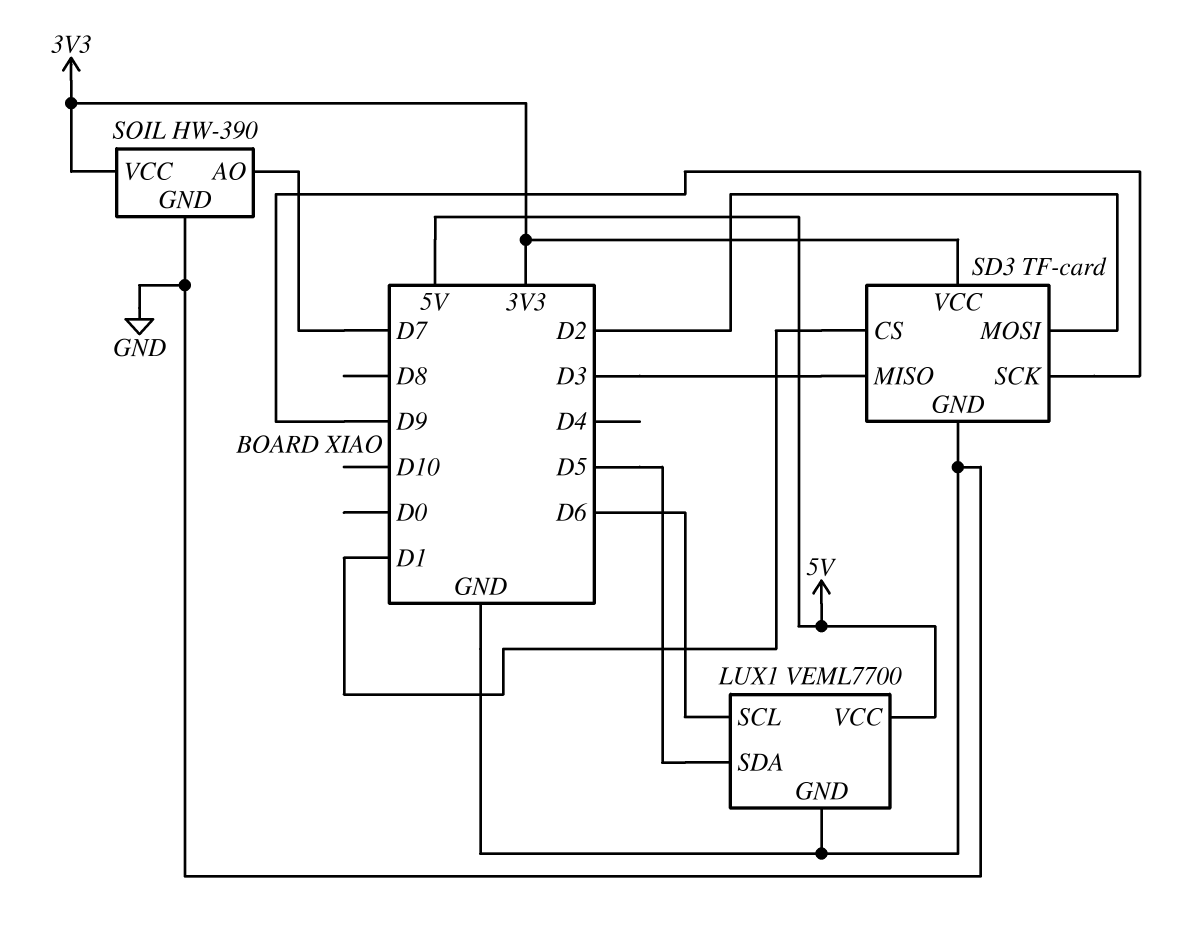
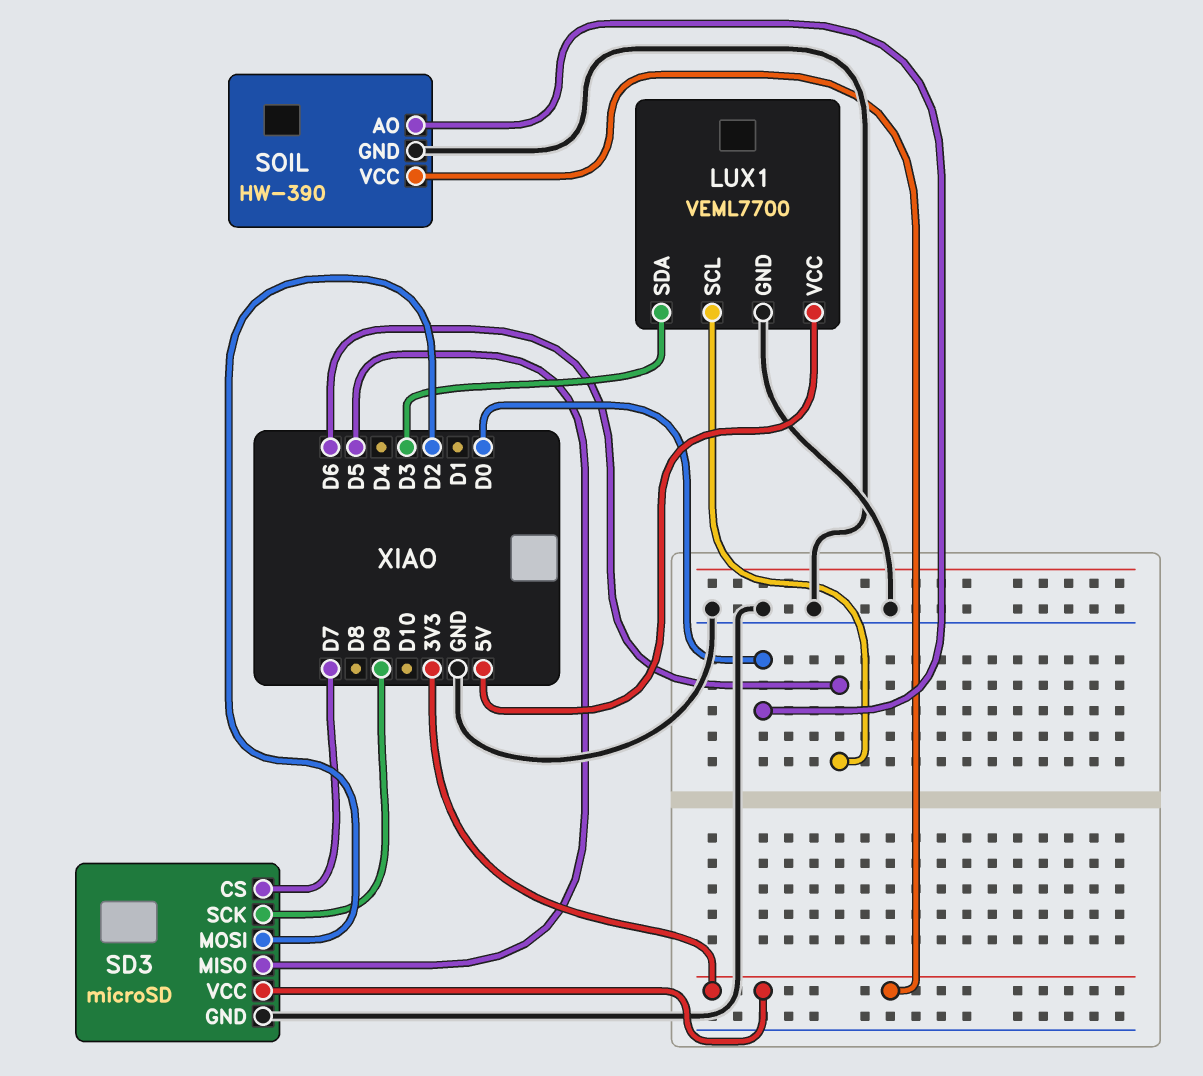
LUX1 pin SDA: D5 -> D3
SD3: TF-card -> microSD
SD3 pin CS: D1 -> D7
SD3 pin MISO: D3 -> D5
SOIL pin AO: D7 -> D0

